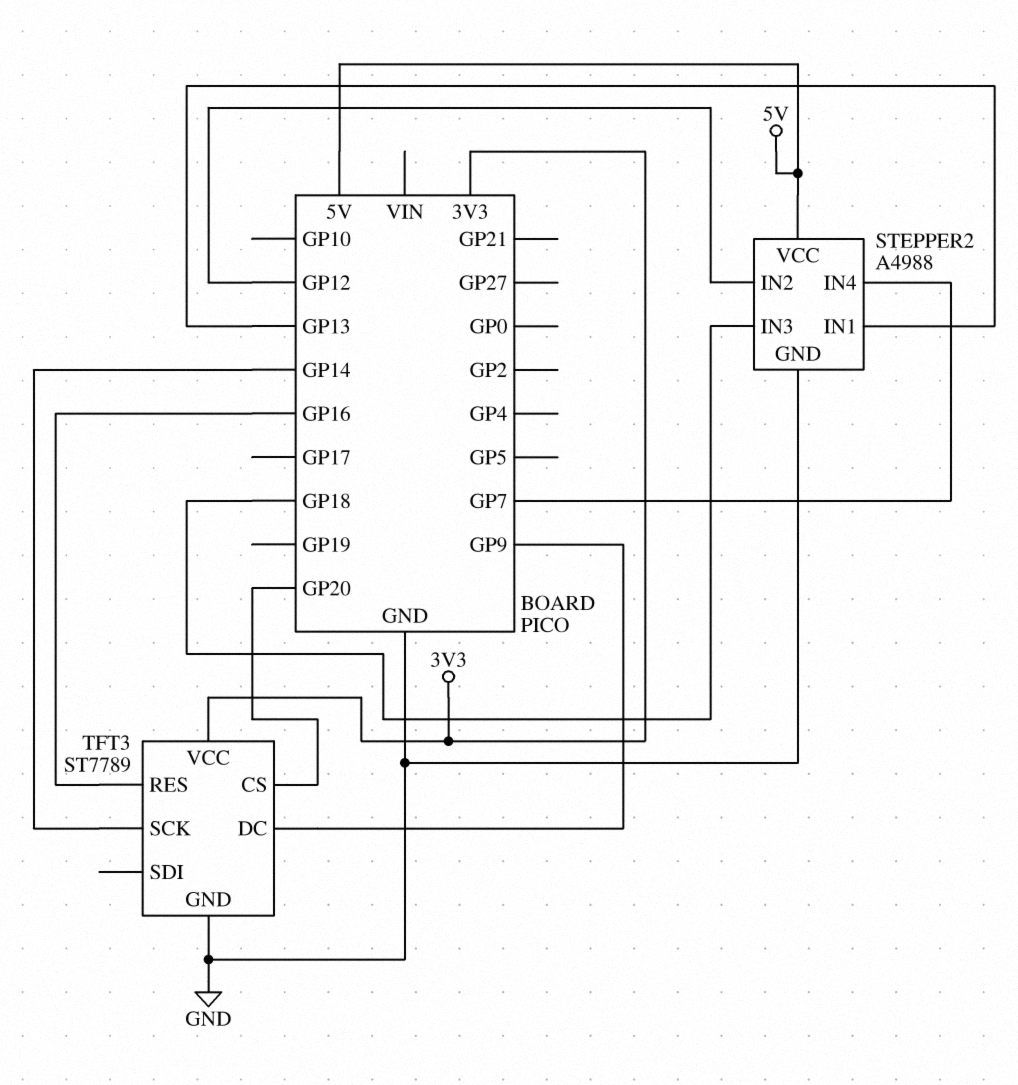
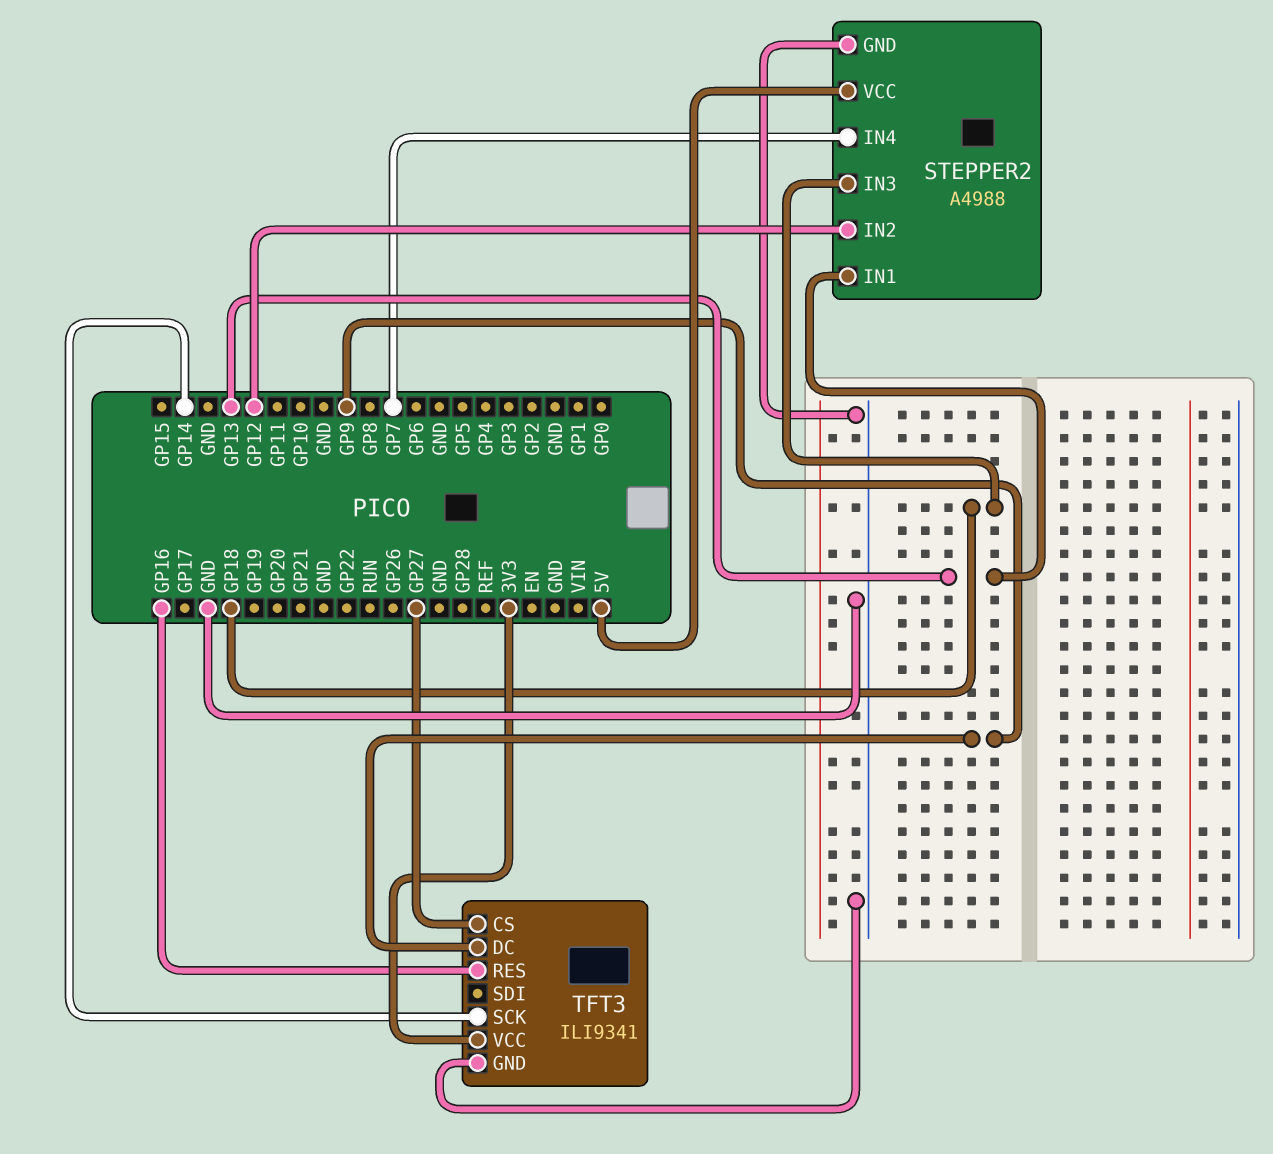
TFT3: ST7789 -> ILI9341
TFT3 pin CS: GP20 -> GP27

